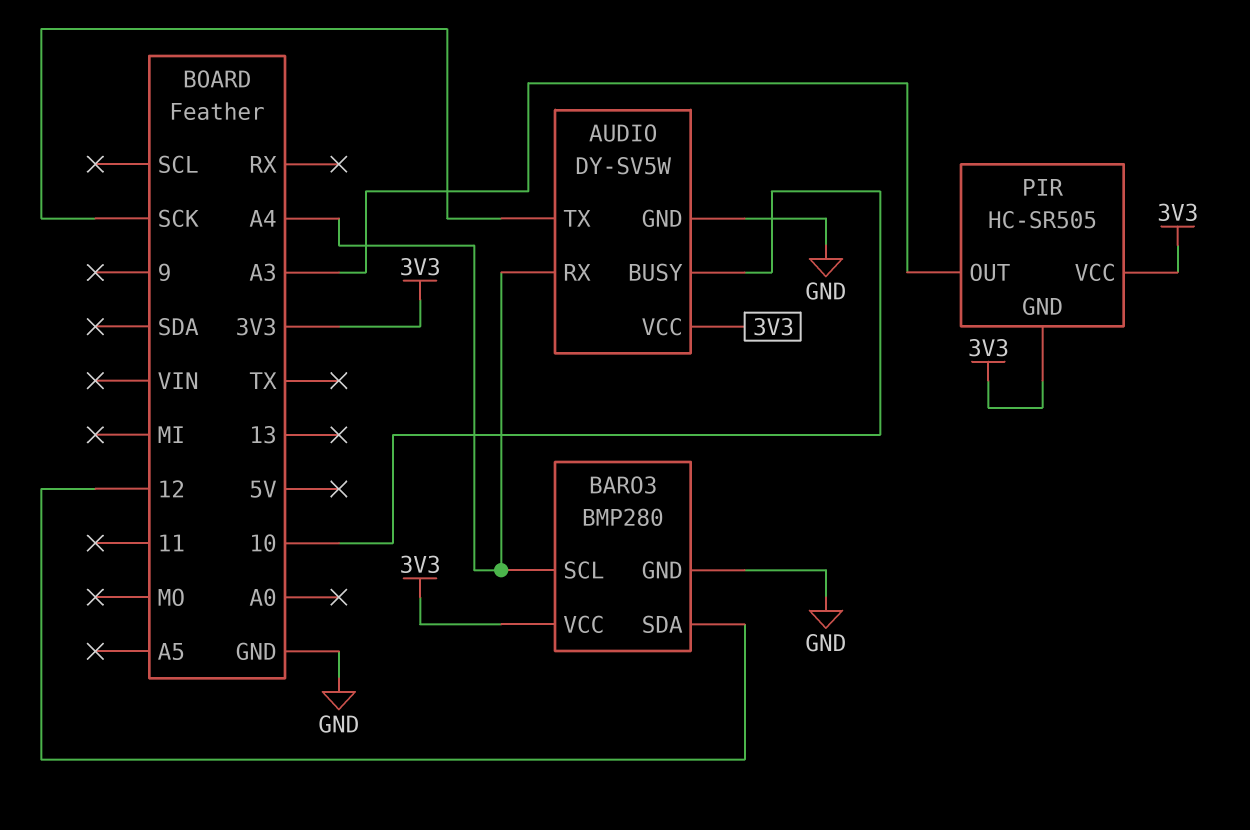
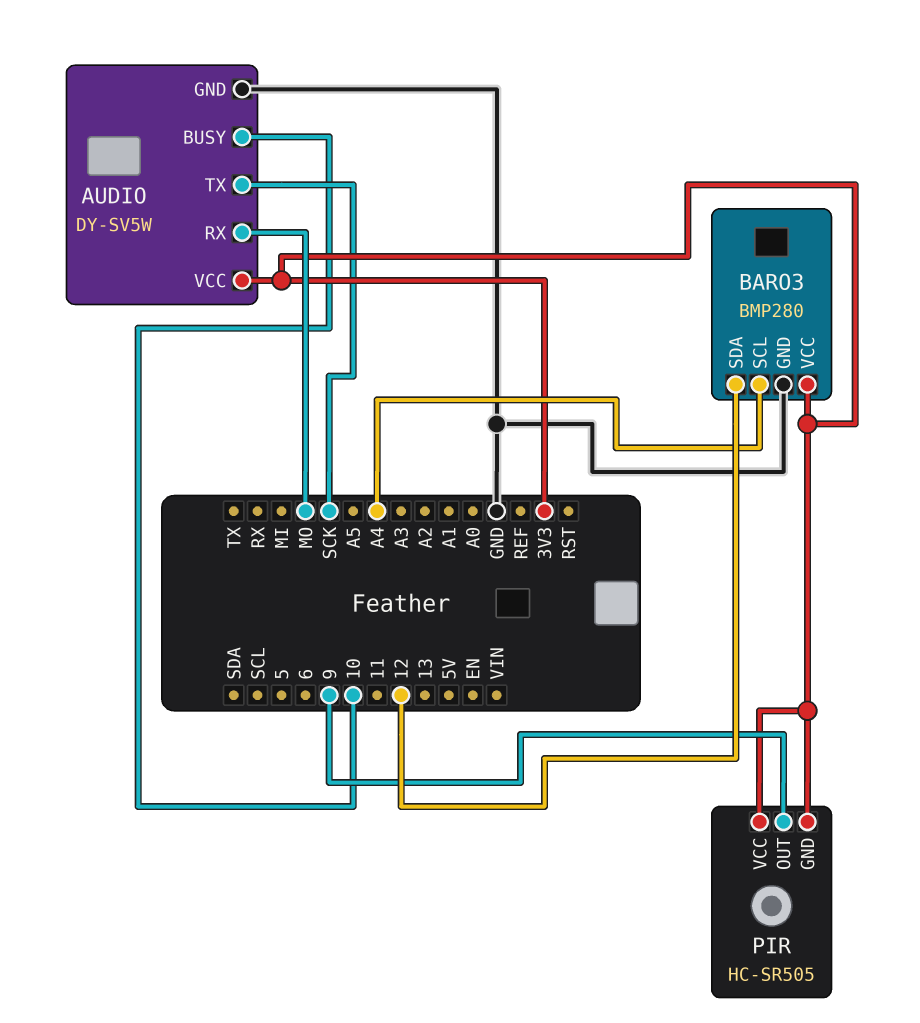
AUDIO pin RX: A4 -> MO
PIR pin OUT: A3 -> 9

